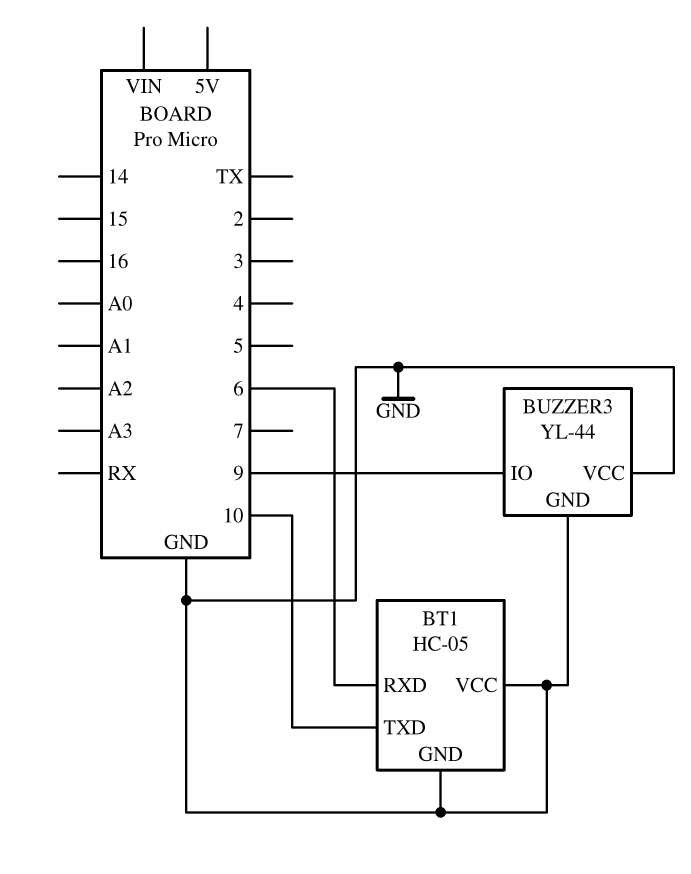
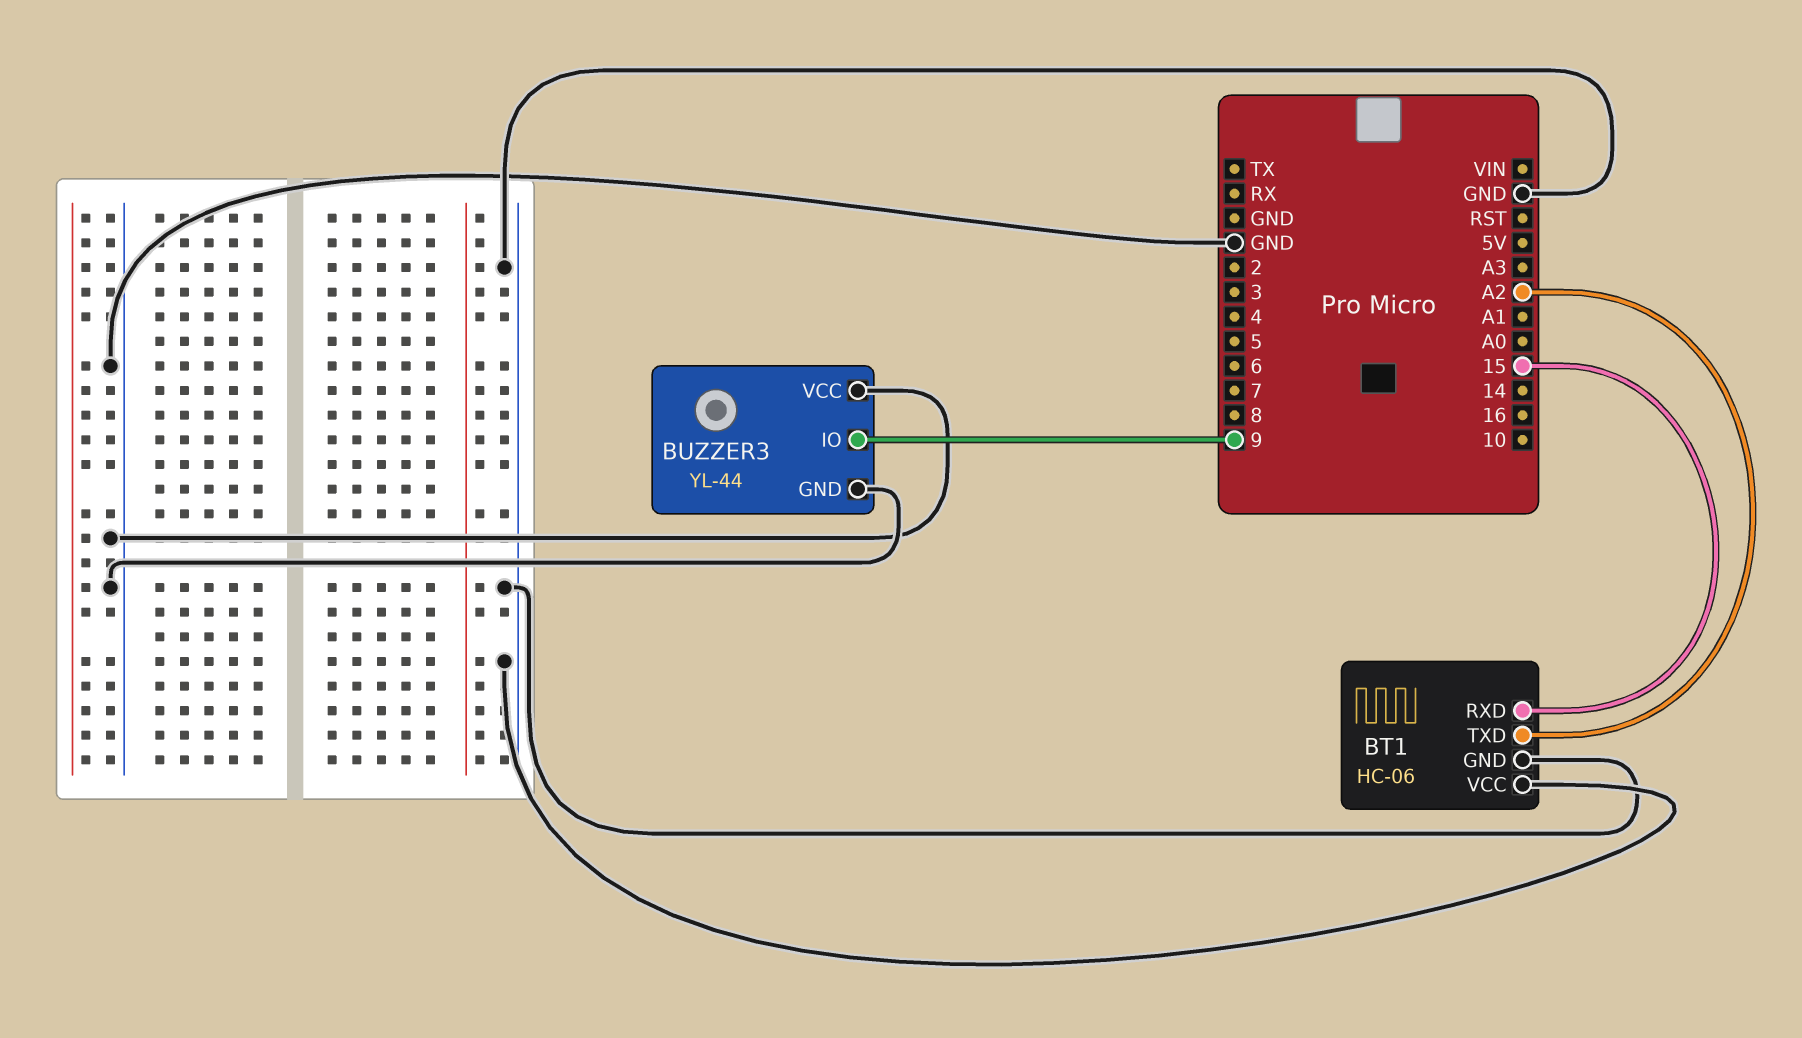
BT1: HC-05 -> HC-06
BT1 pin RXD: 6 -> 15
BT1 pin TXD: 10 -> A2

